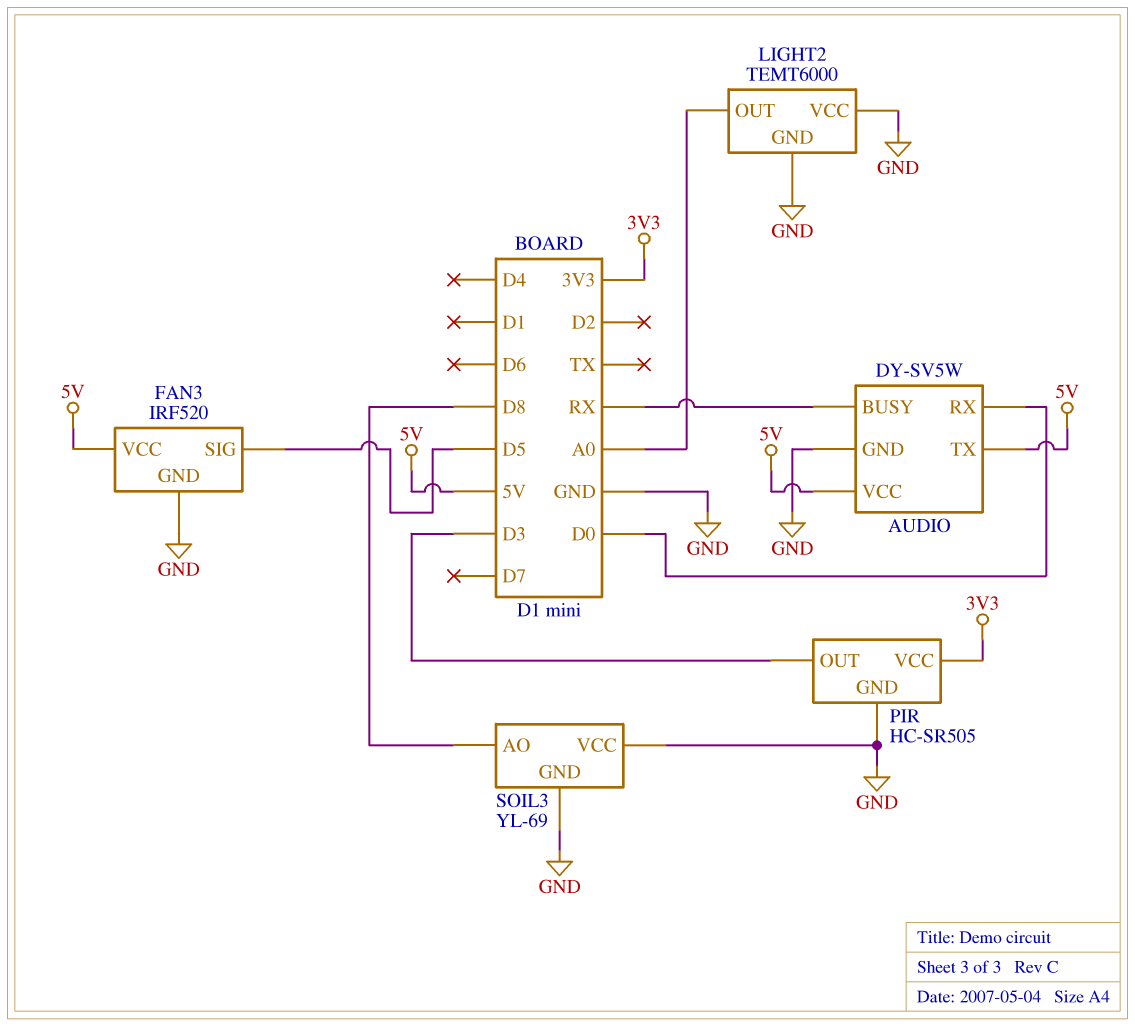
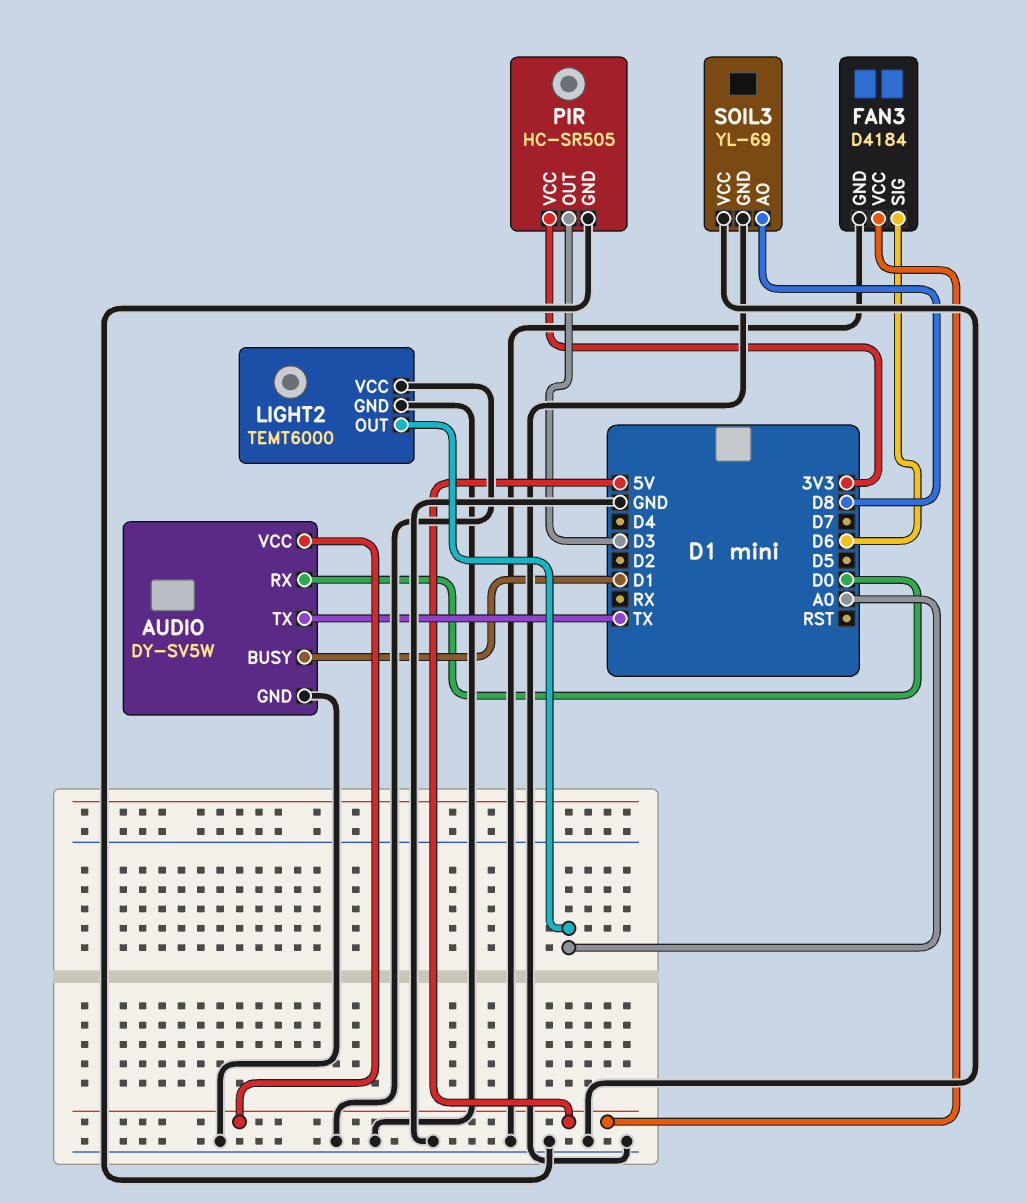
AUDIO pin BUSY: RX -> D1
AUDIO pin TX: 5V -> TX
FAN3: IRF520 -> D4184
FAN3 pin SIG: D5 -> D6

